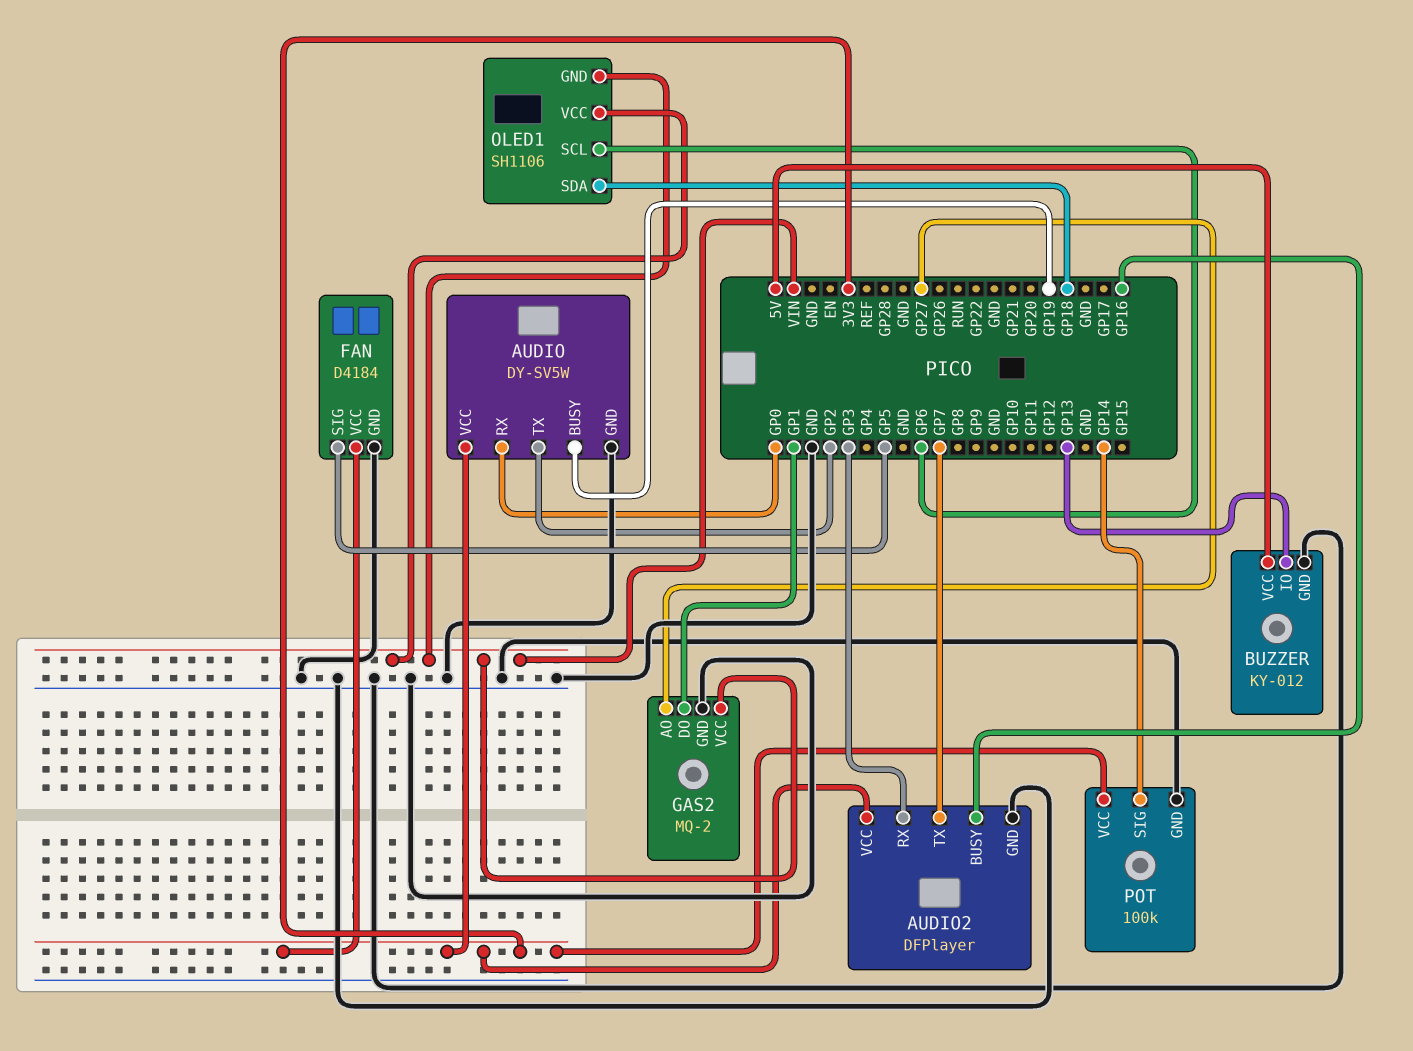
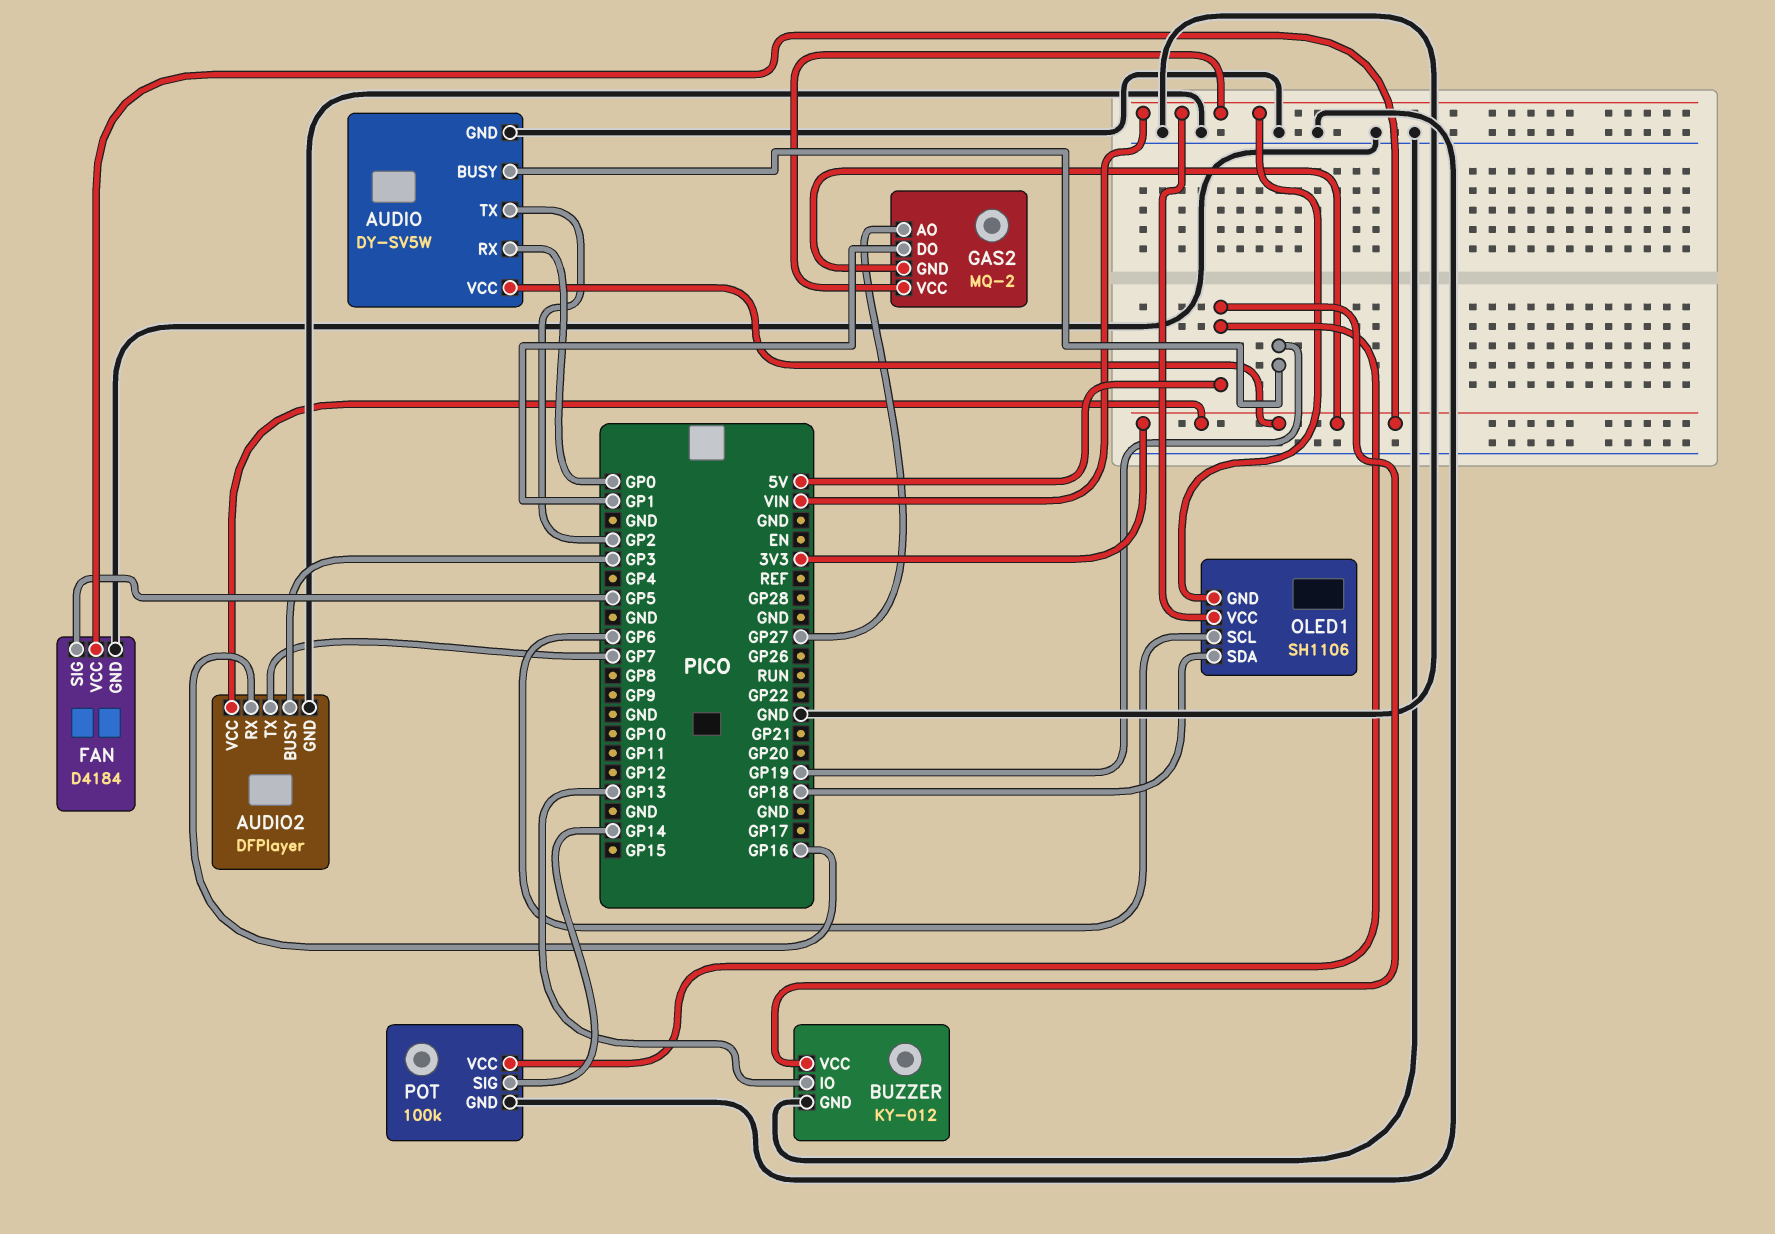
AUDIO2 pin BUSY: GP16 -> GP3
AUDIO2 pin RX: GP3 -> GP16
GAS2 pin GND: GND -> 3V3
POT pin VCC: 3V3 -> 5V

